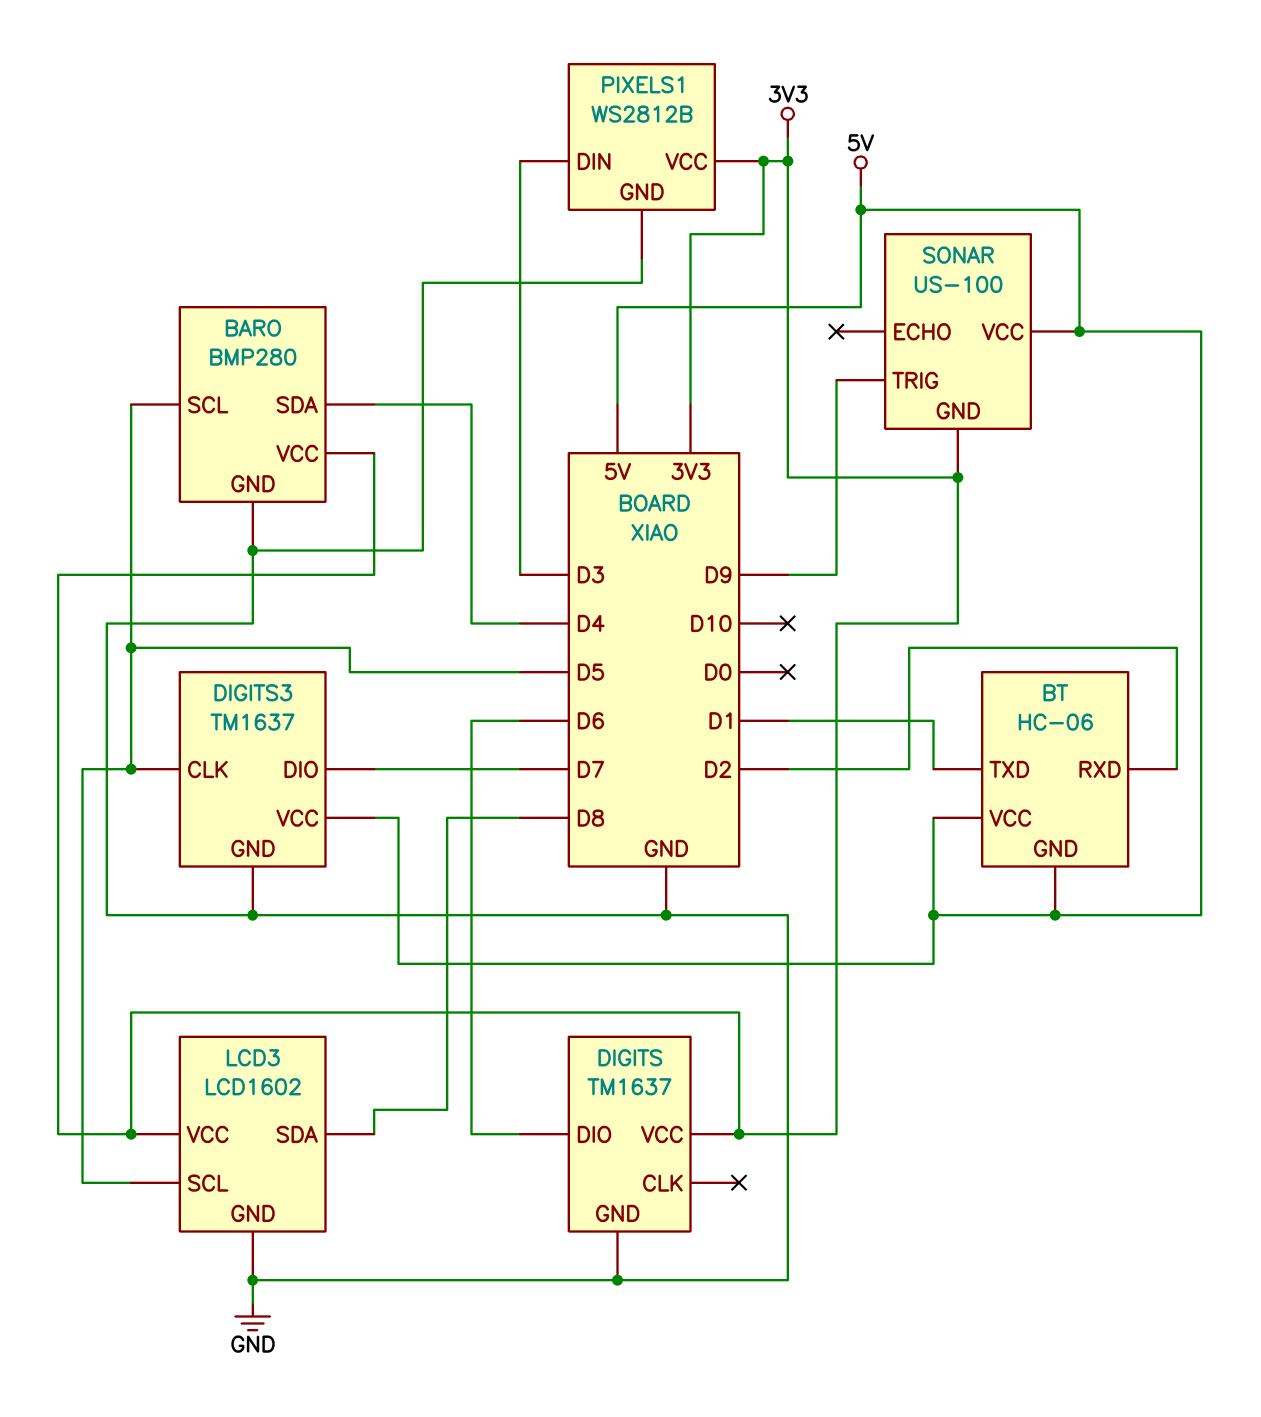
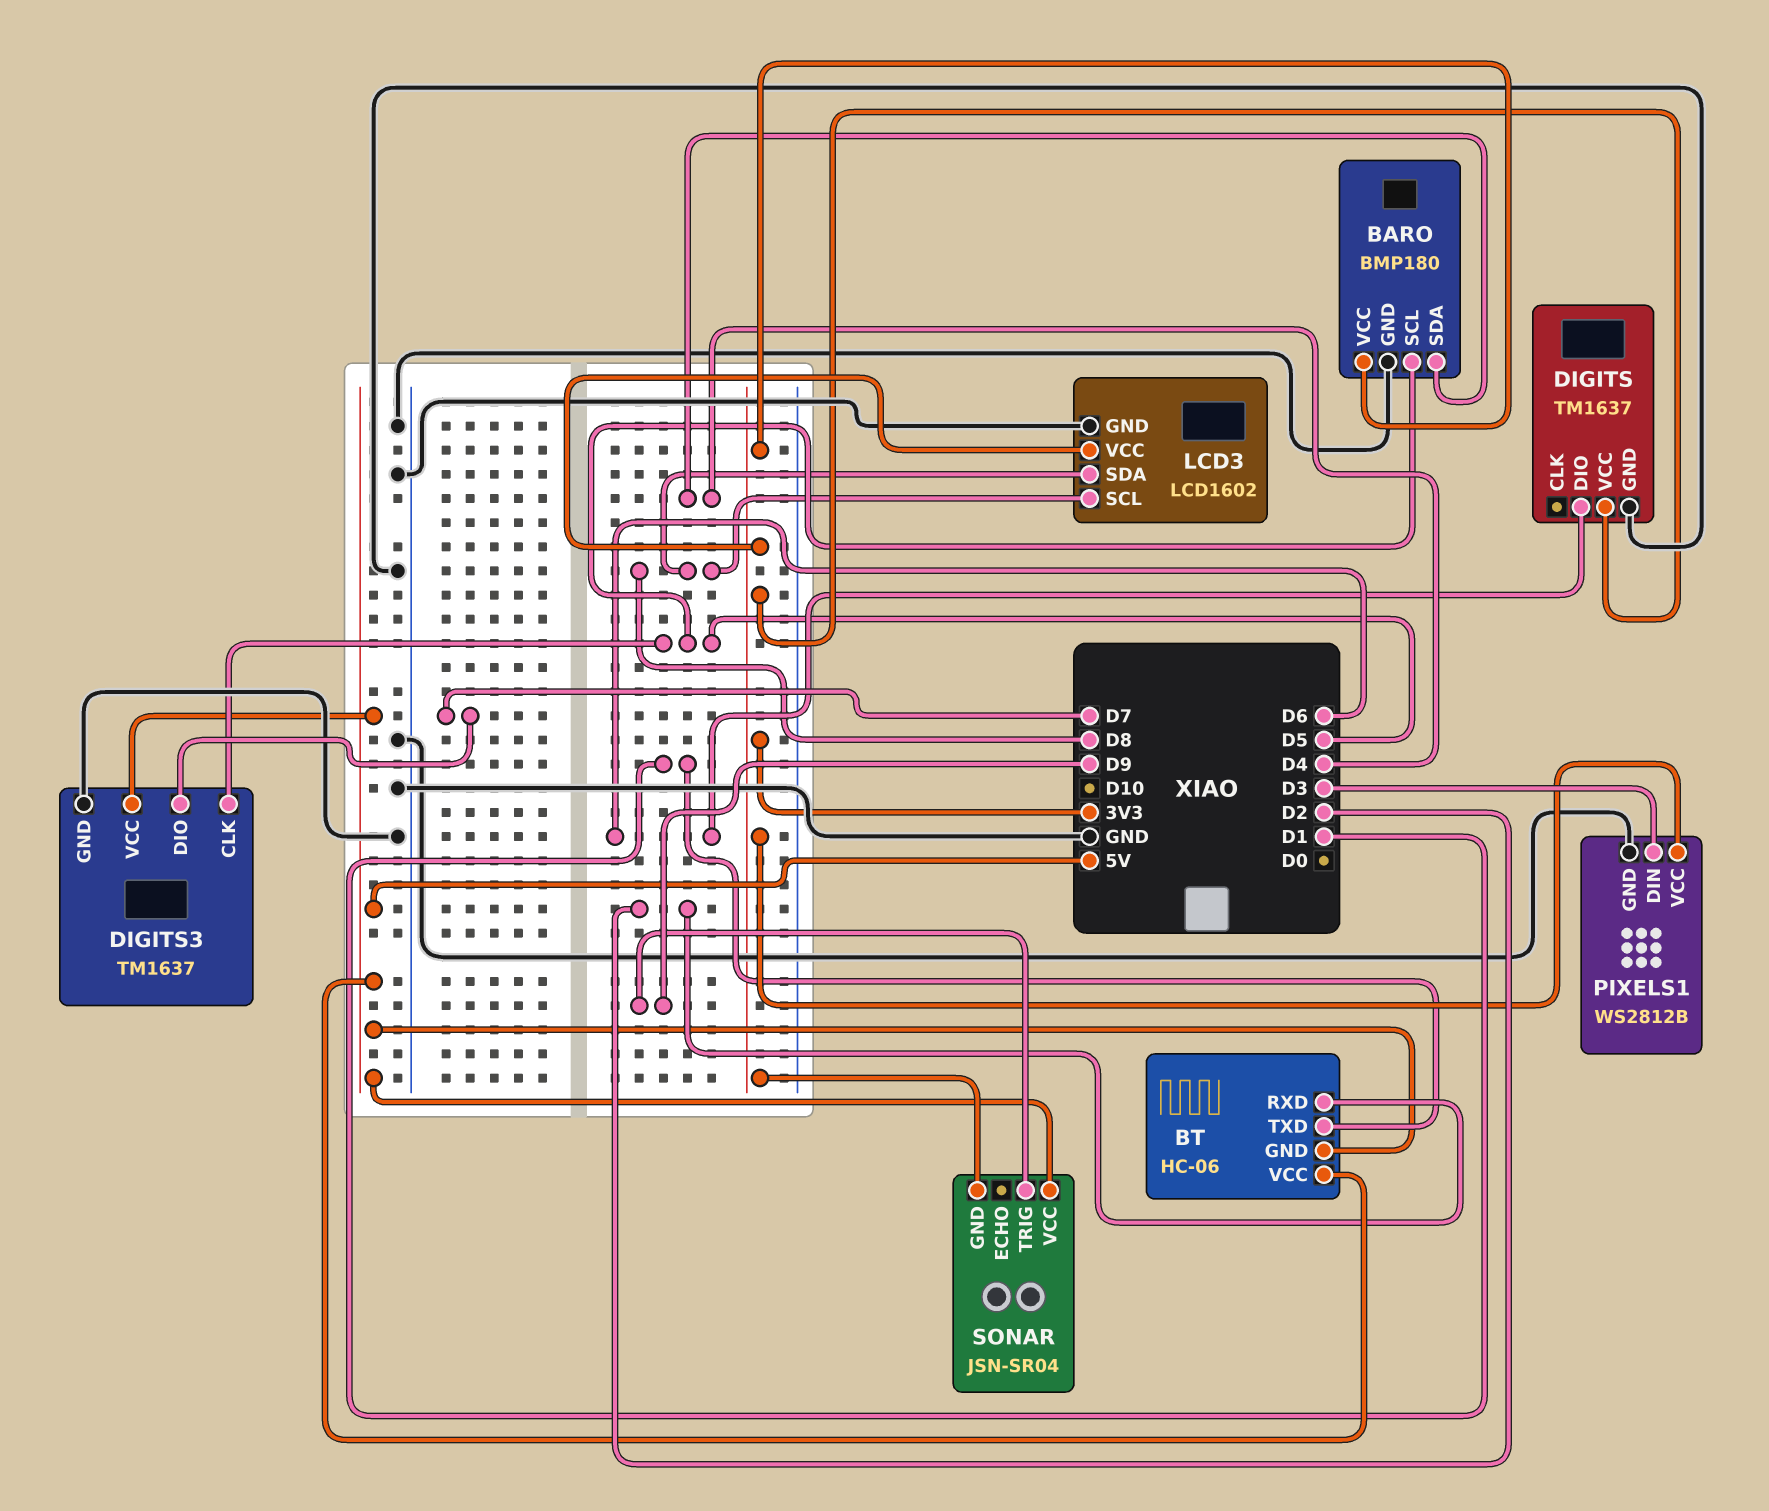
BARO: BMP280 -> BMP180
LCD3 pin SCL: D5 -> D8
SONAR: US-100 -> JSN-SR04

